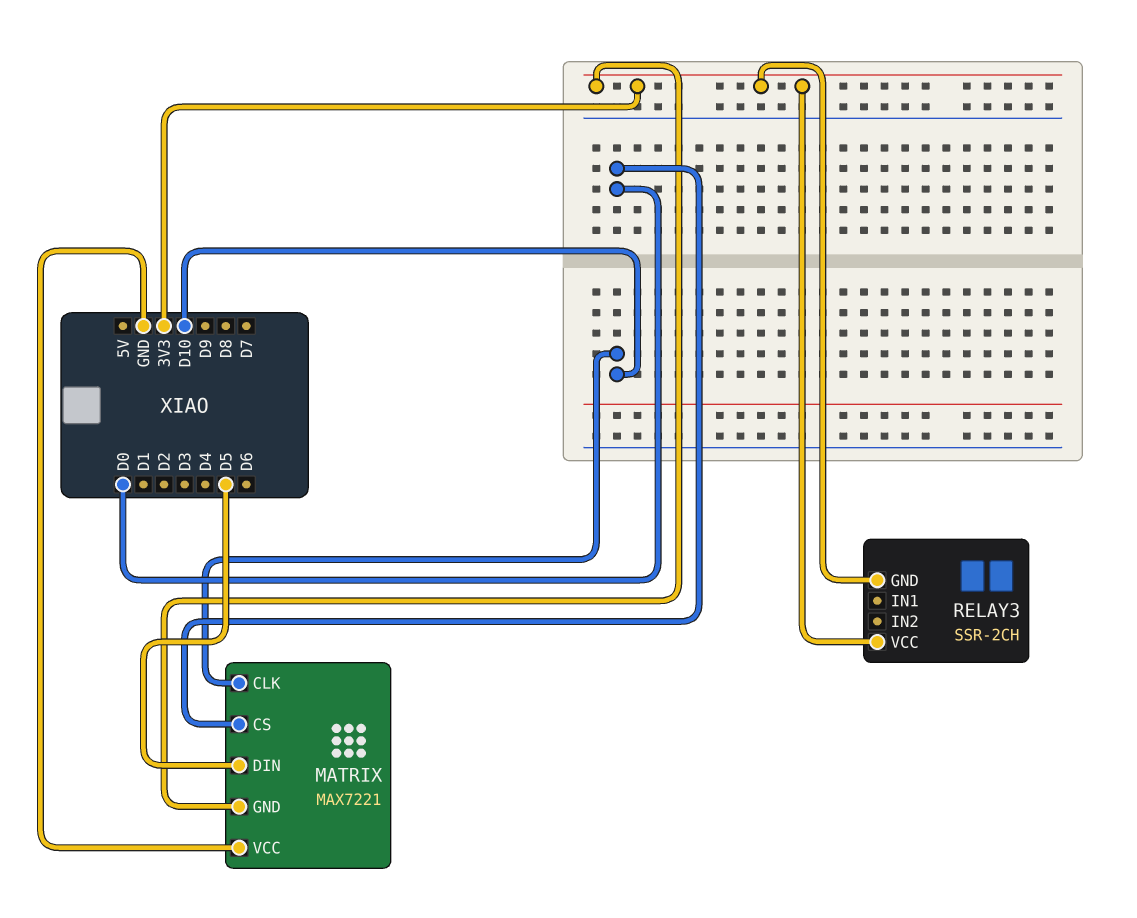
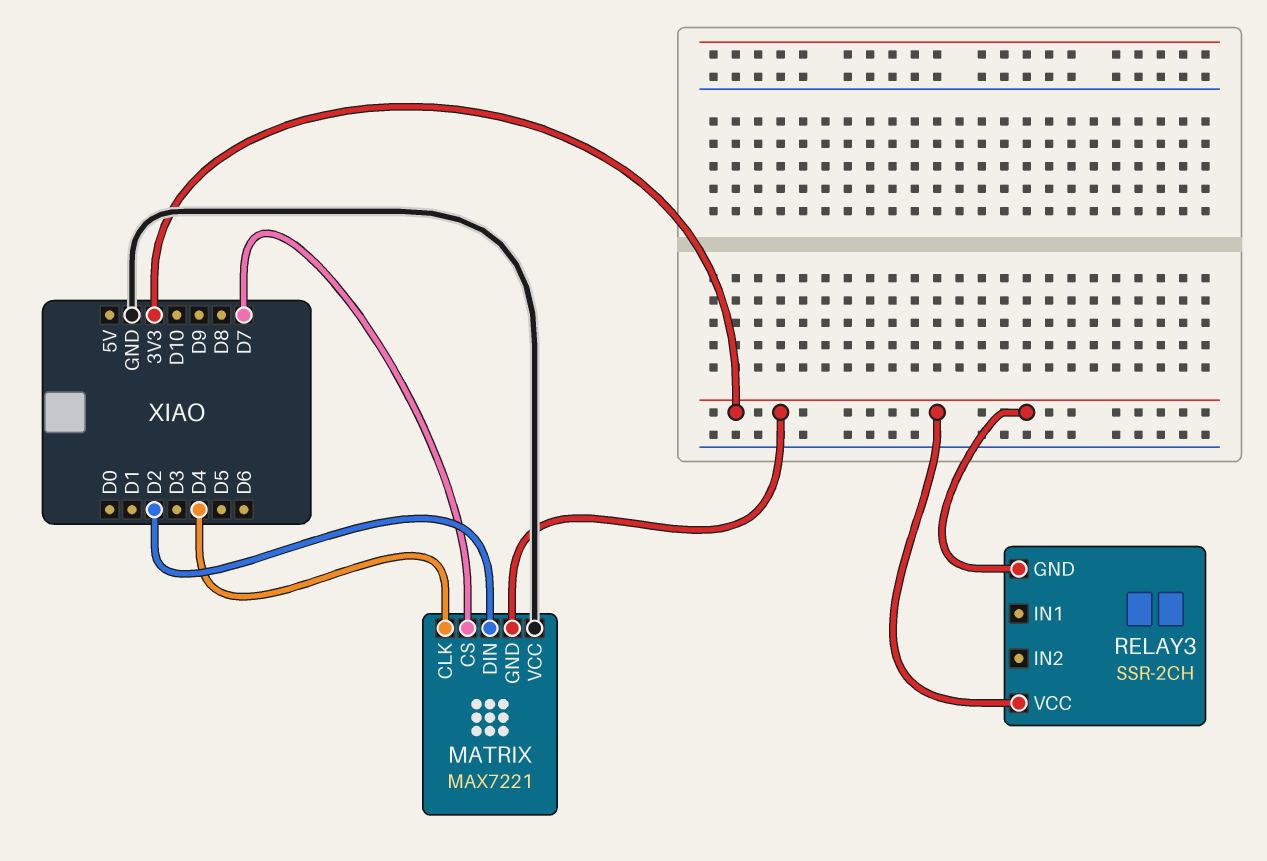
MATRIX pin CLK: D10 -> D4
MATRIX pin CS: D0 -> D7
MATRIX pin DIN: D5 -> D2

